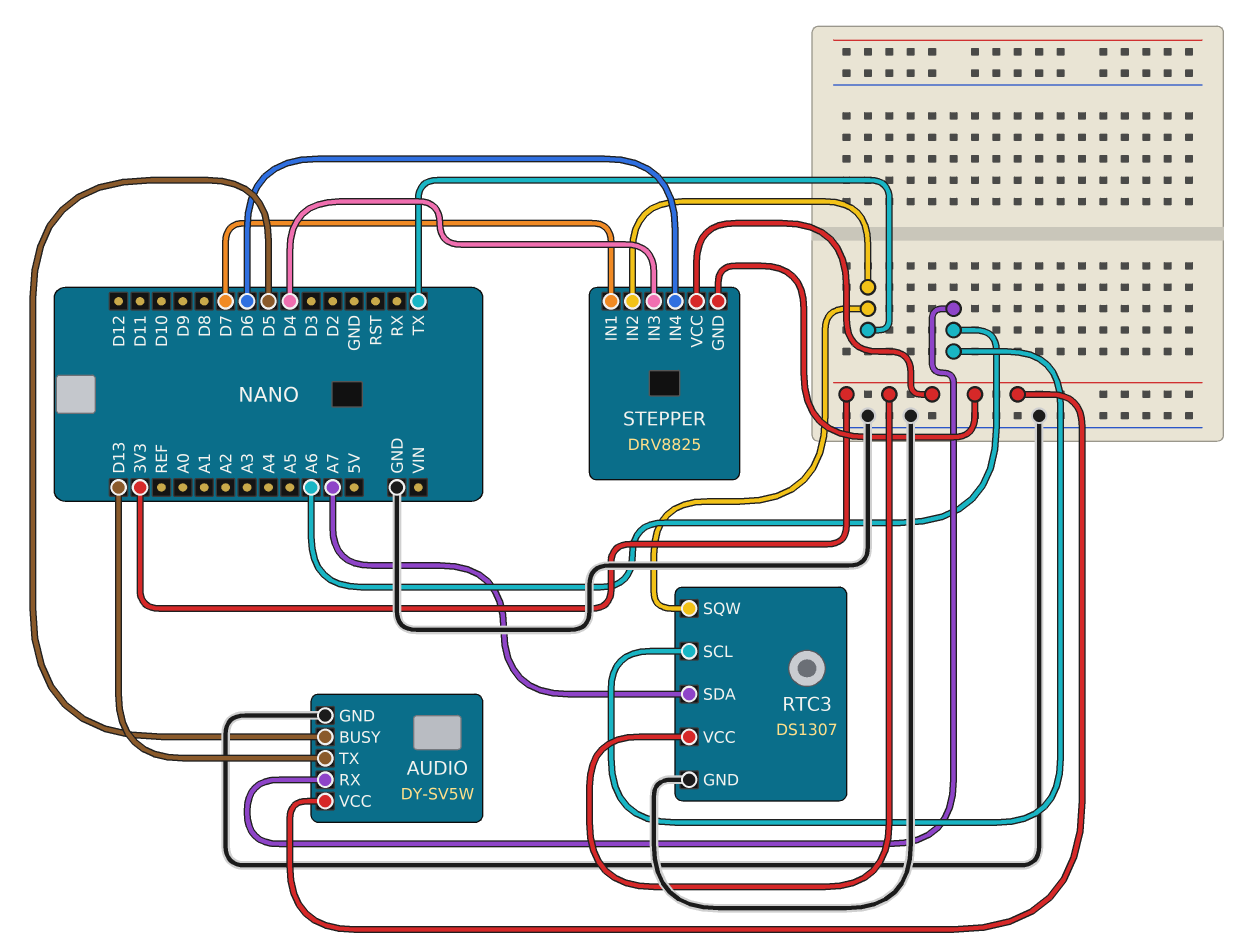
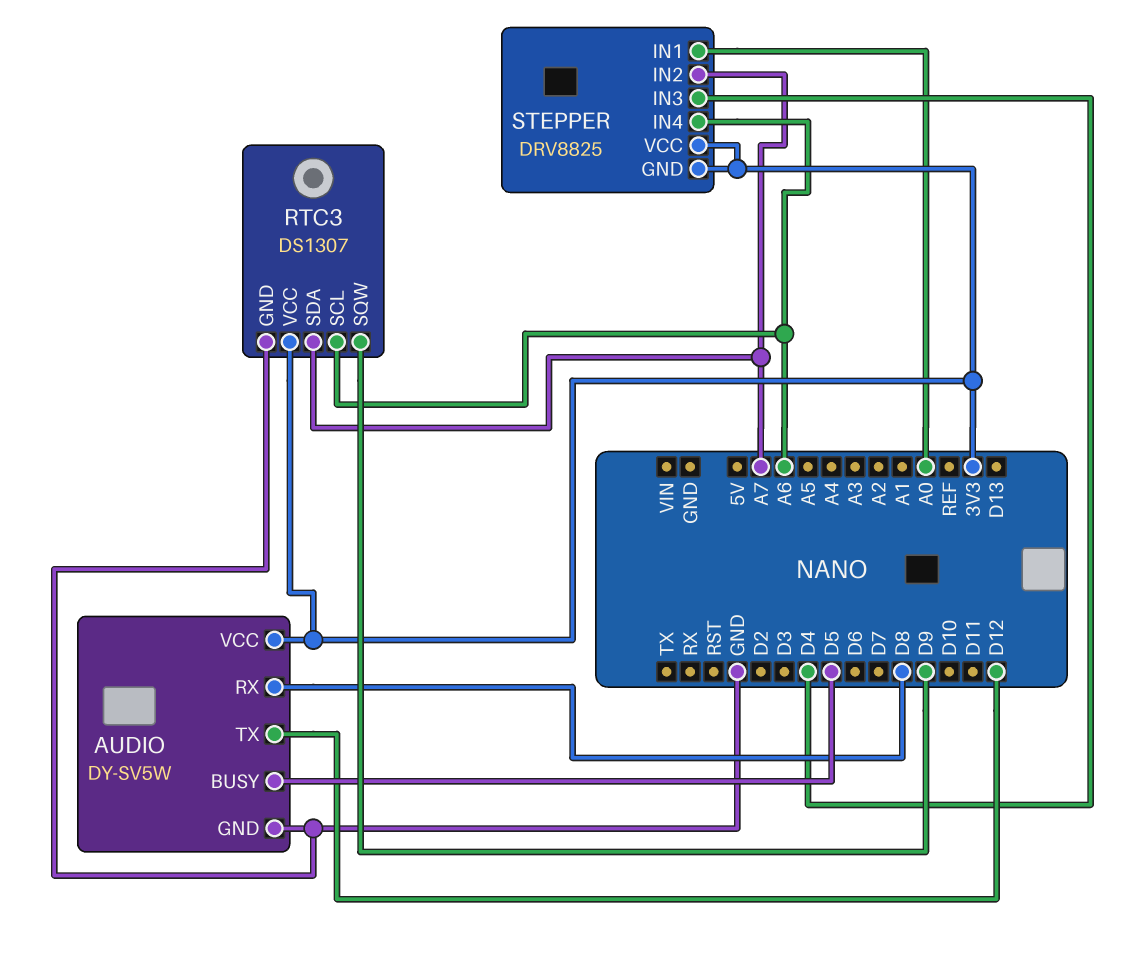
AUDIO pin RX: A6 -> D8
AUDIO pin TX: D13 -> D12
RTC3 pin SQW: TX -> D9
STEPPER pin IN1: D7 -> A0
STEPPER pin IN2: TX -> A7
STEPPER pin IN4: D6 -> A6

